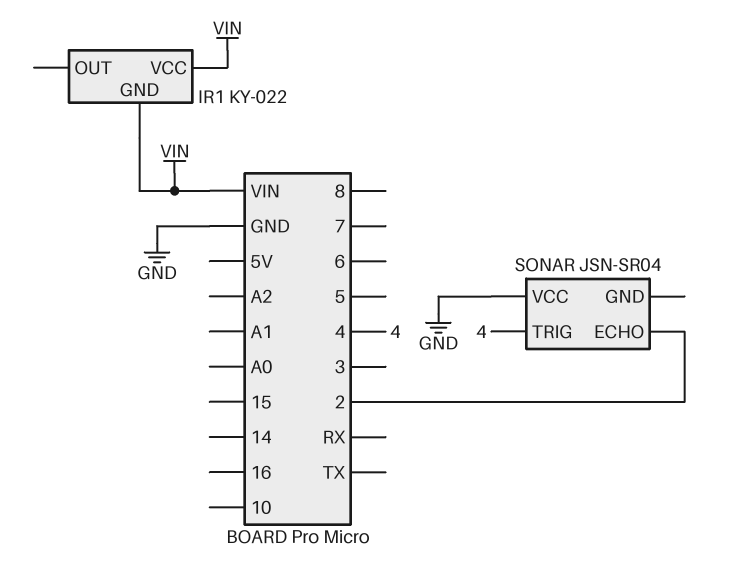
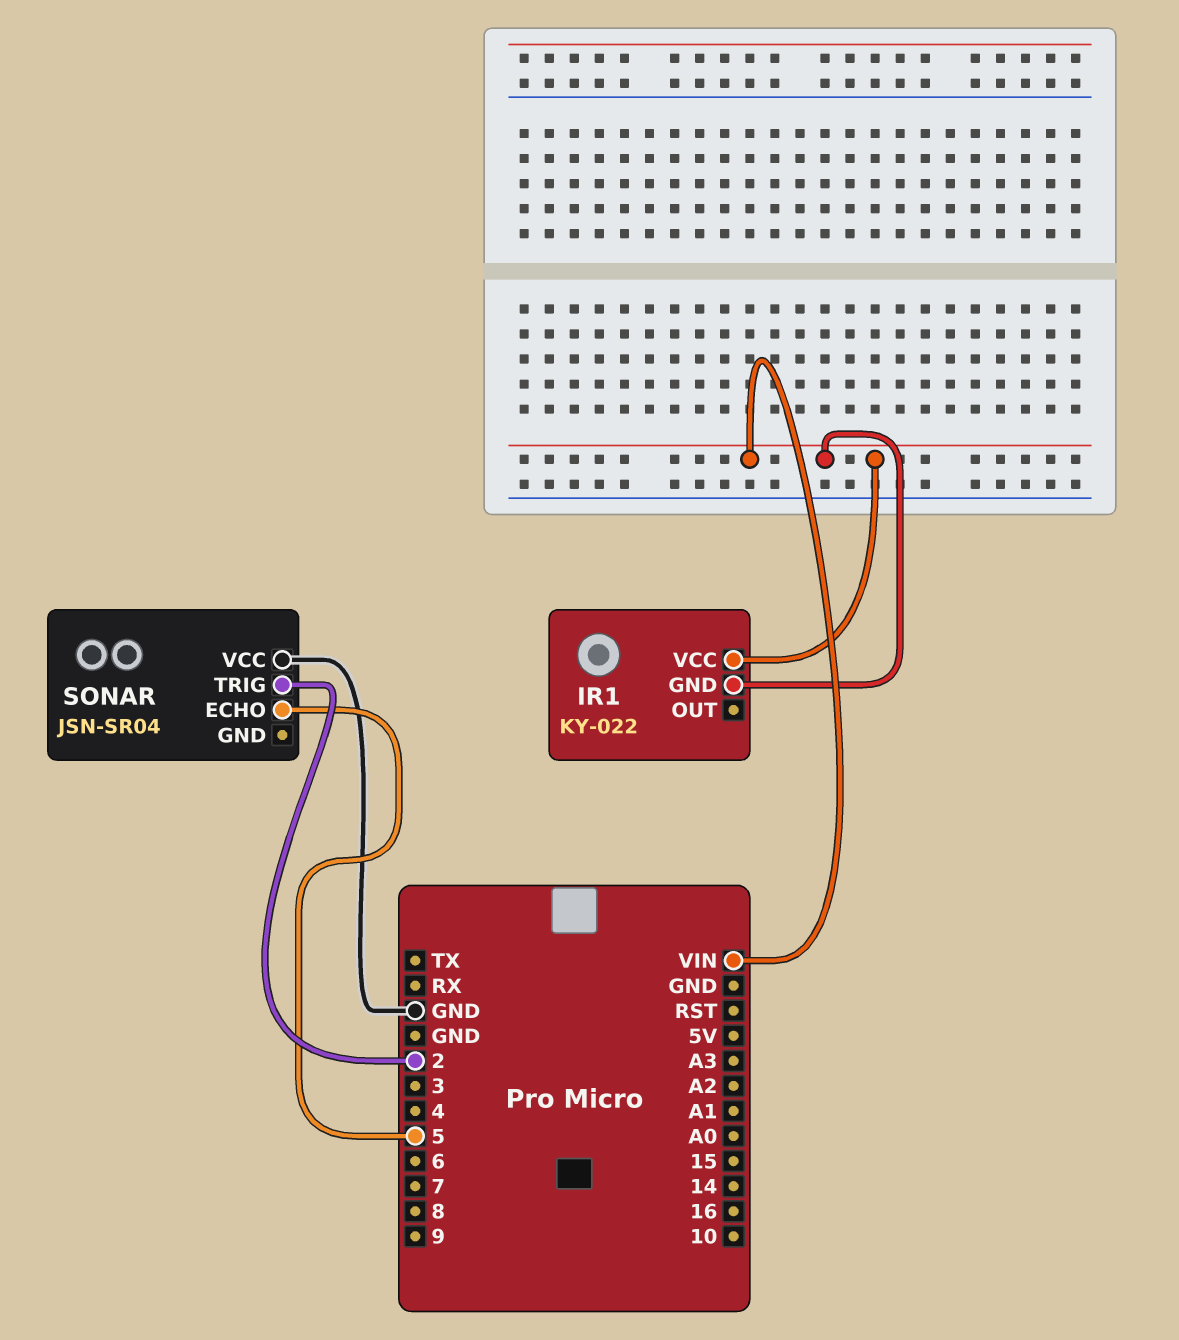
SONAR pin ECHO: 2 -> 5
SONAR pin TRIG: 4 -> 2

